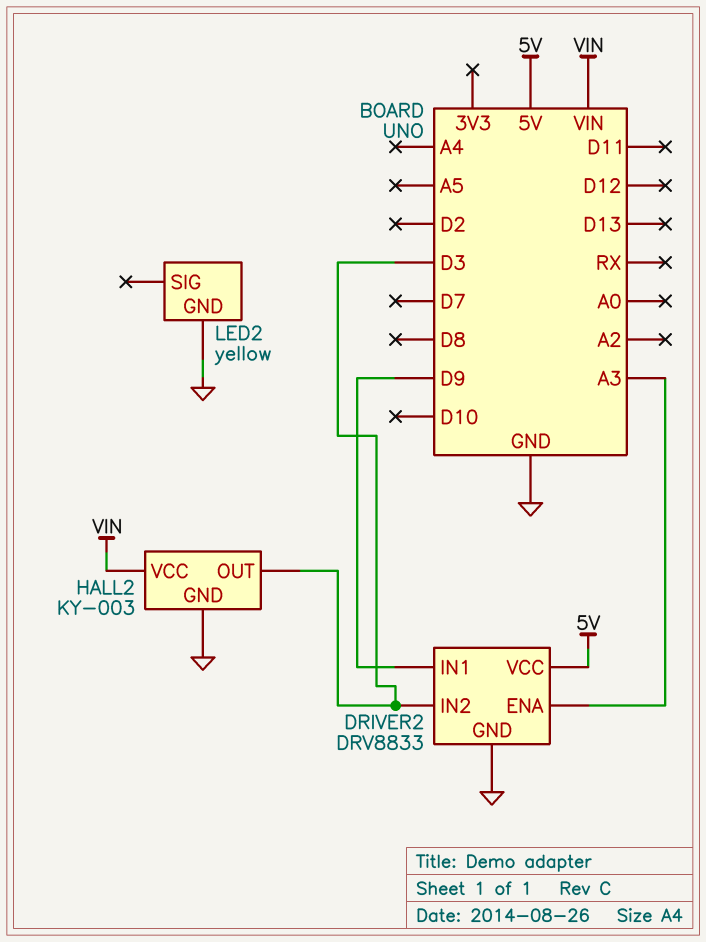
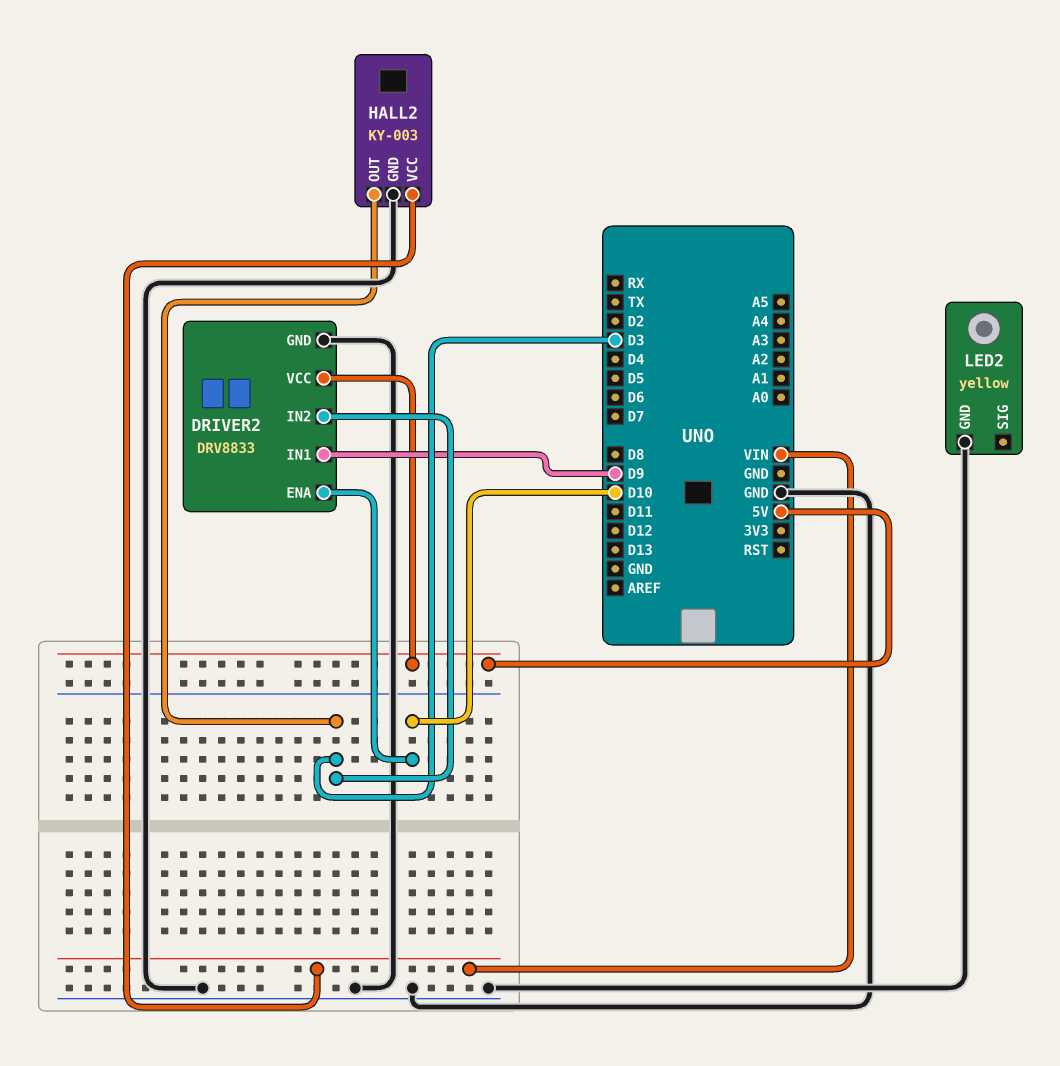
DRIVER2 pin ENA: A3 -> D10

